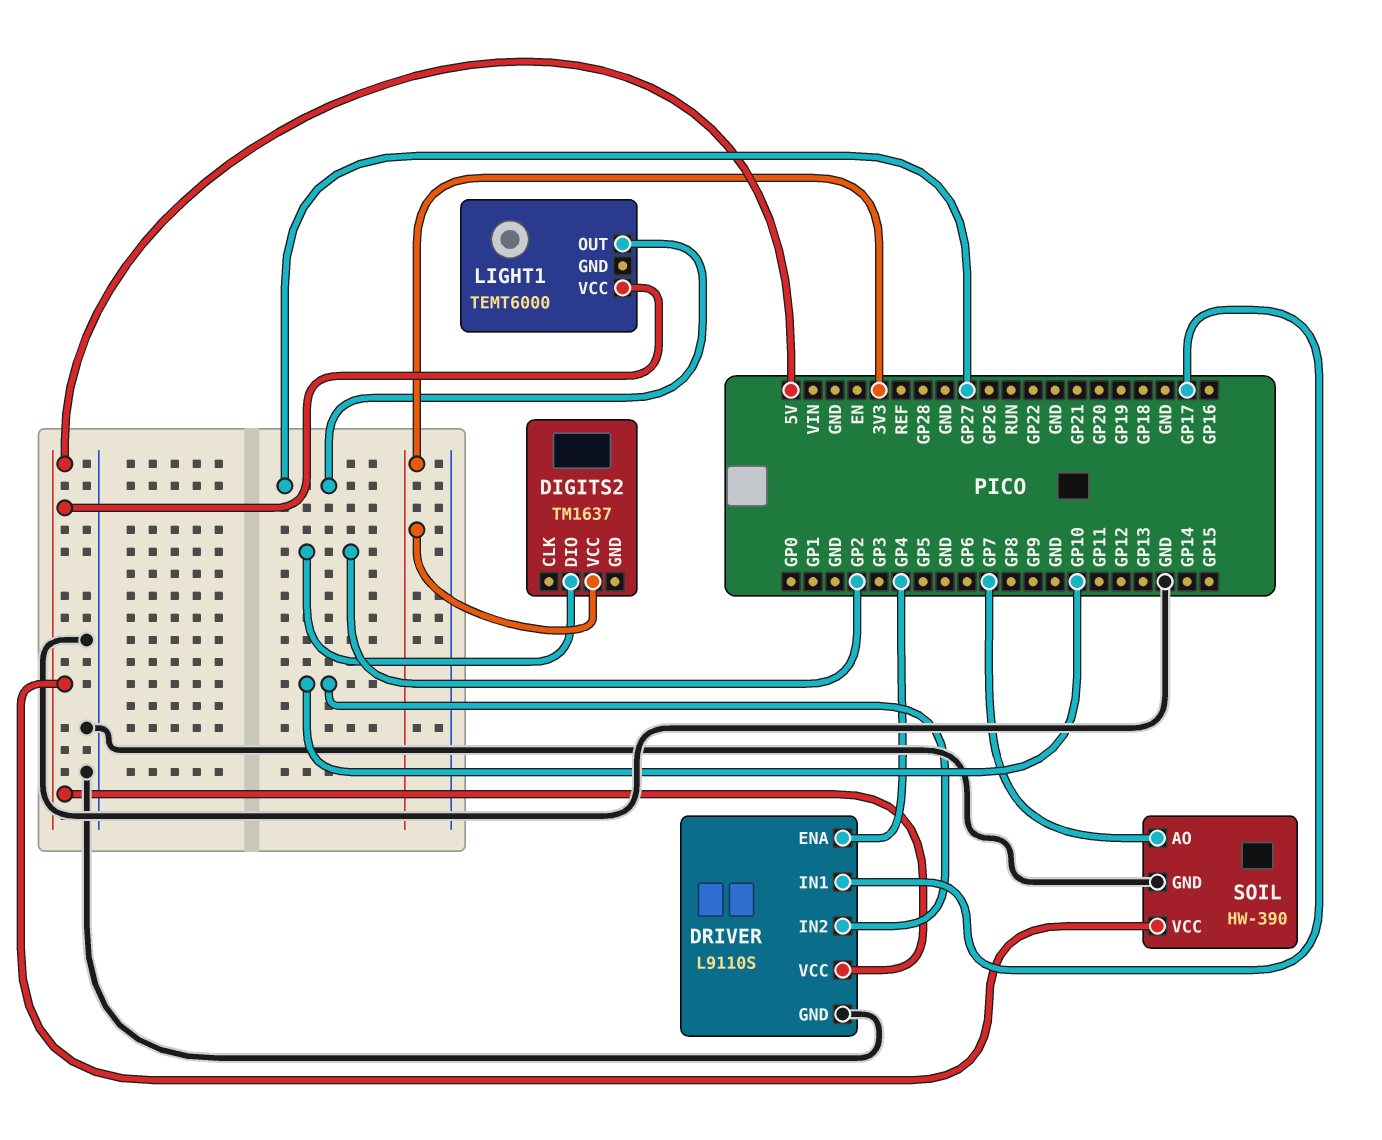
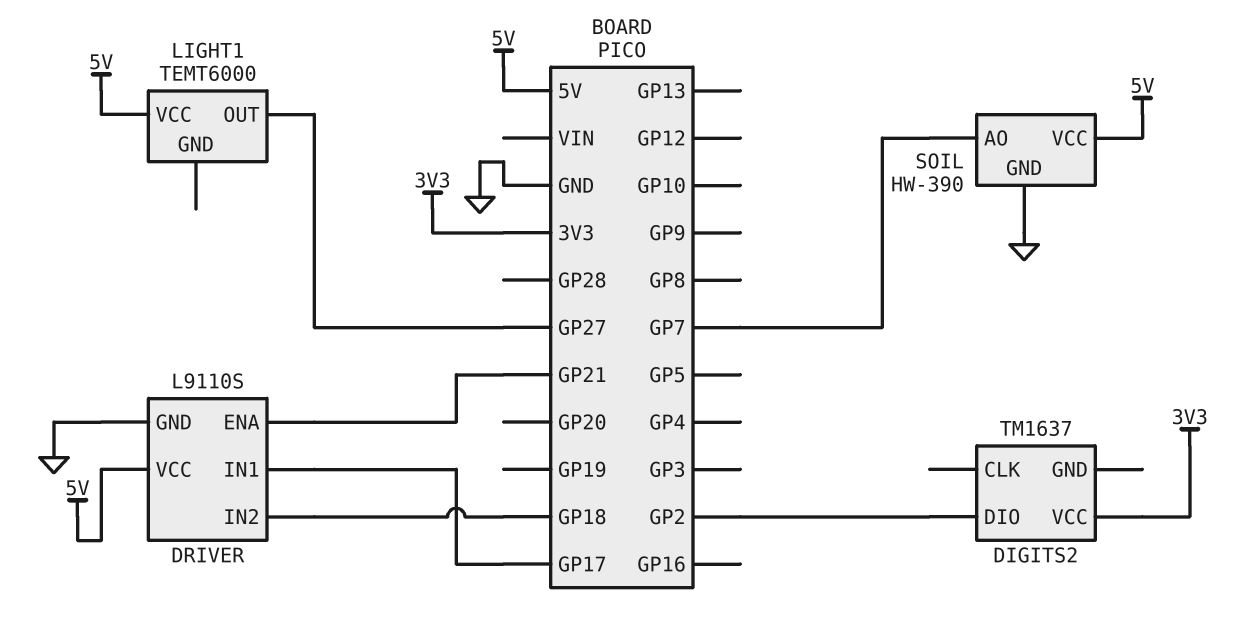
DRIVER pin ENA: GP4 -> GP21
DRIVER pin IN2: GP10 -> GP18

